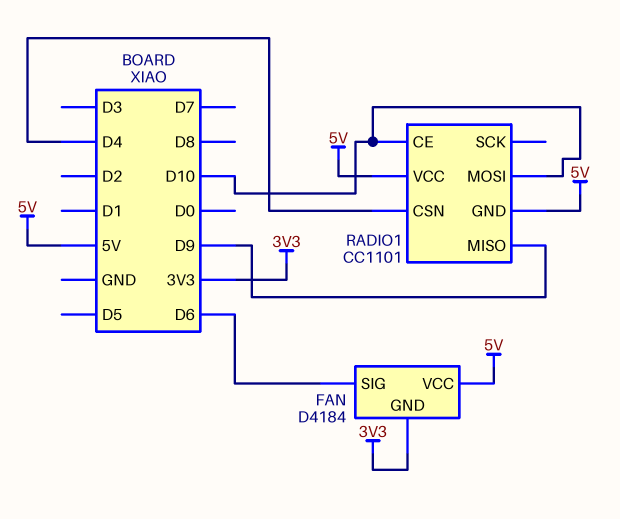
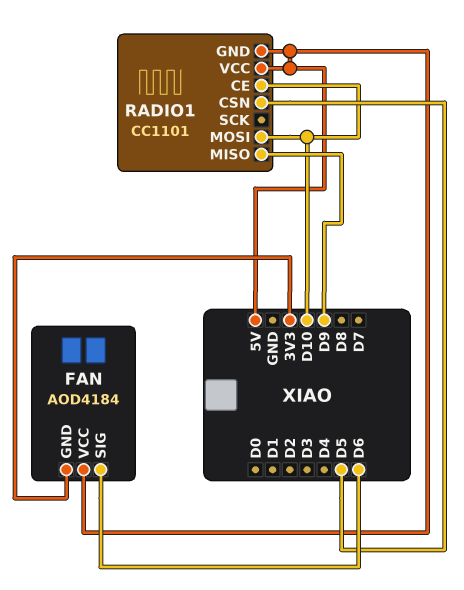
FAN: D4184 -> AOD4184
RADIO1 pin CSN: D4 -> D5

